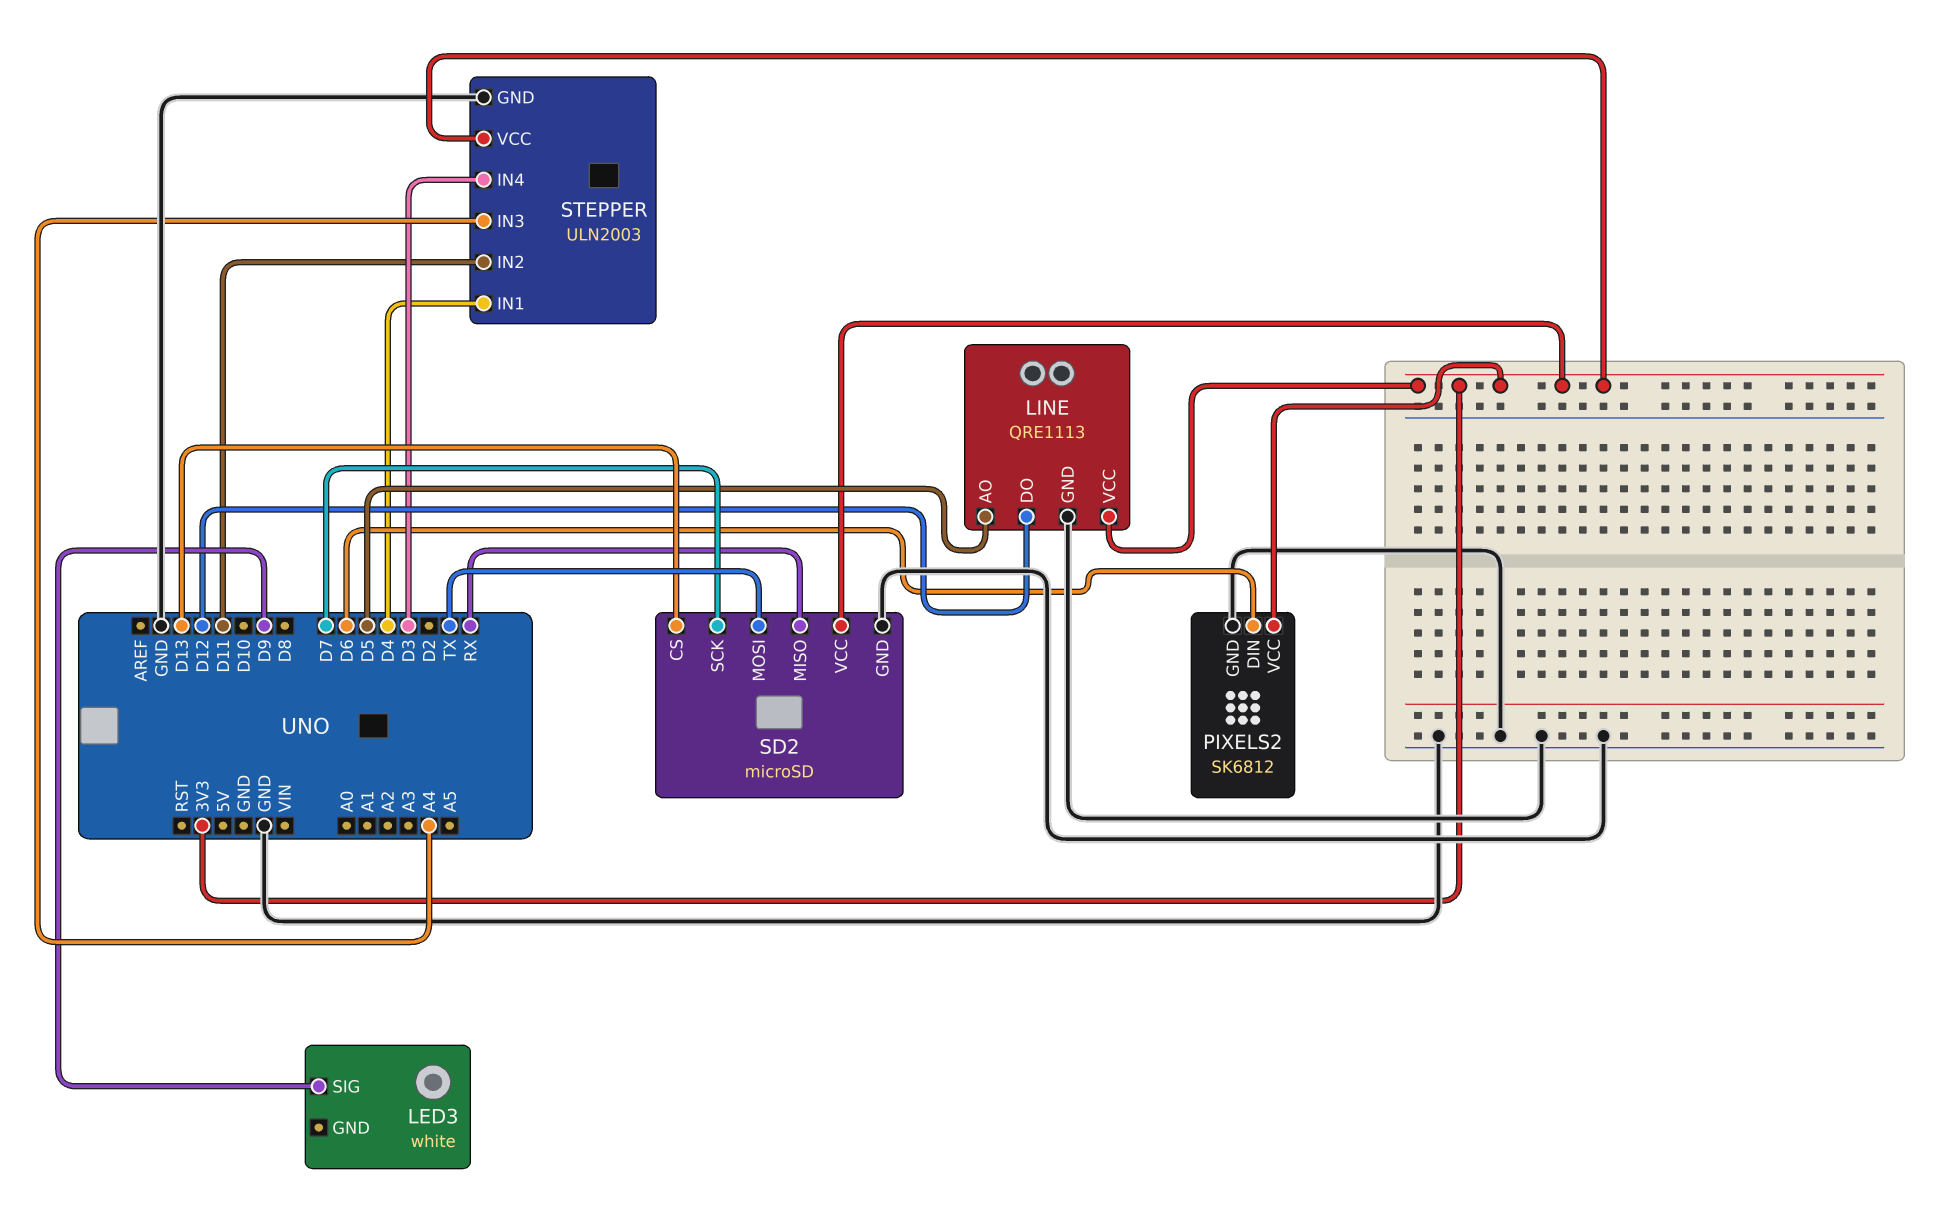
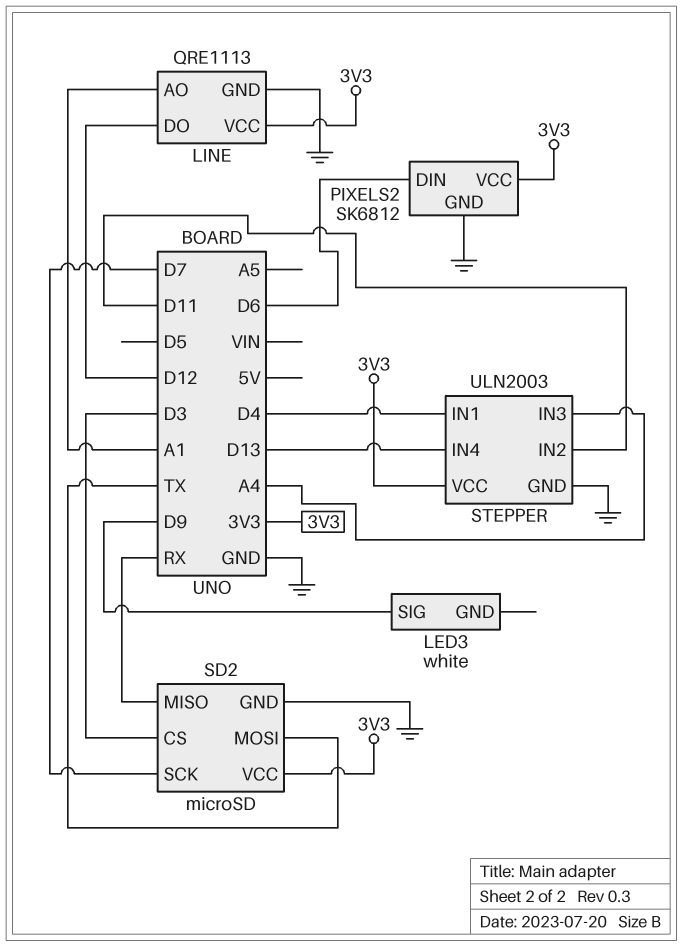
LINE pin AO: D5 -> A1
SD2 pin CS: D13 -> D3
STEPPER pin IN4: D3 -> D13

